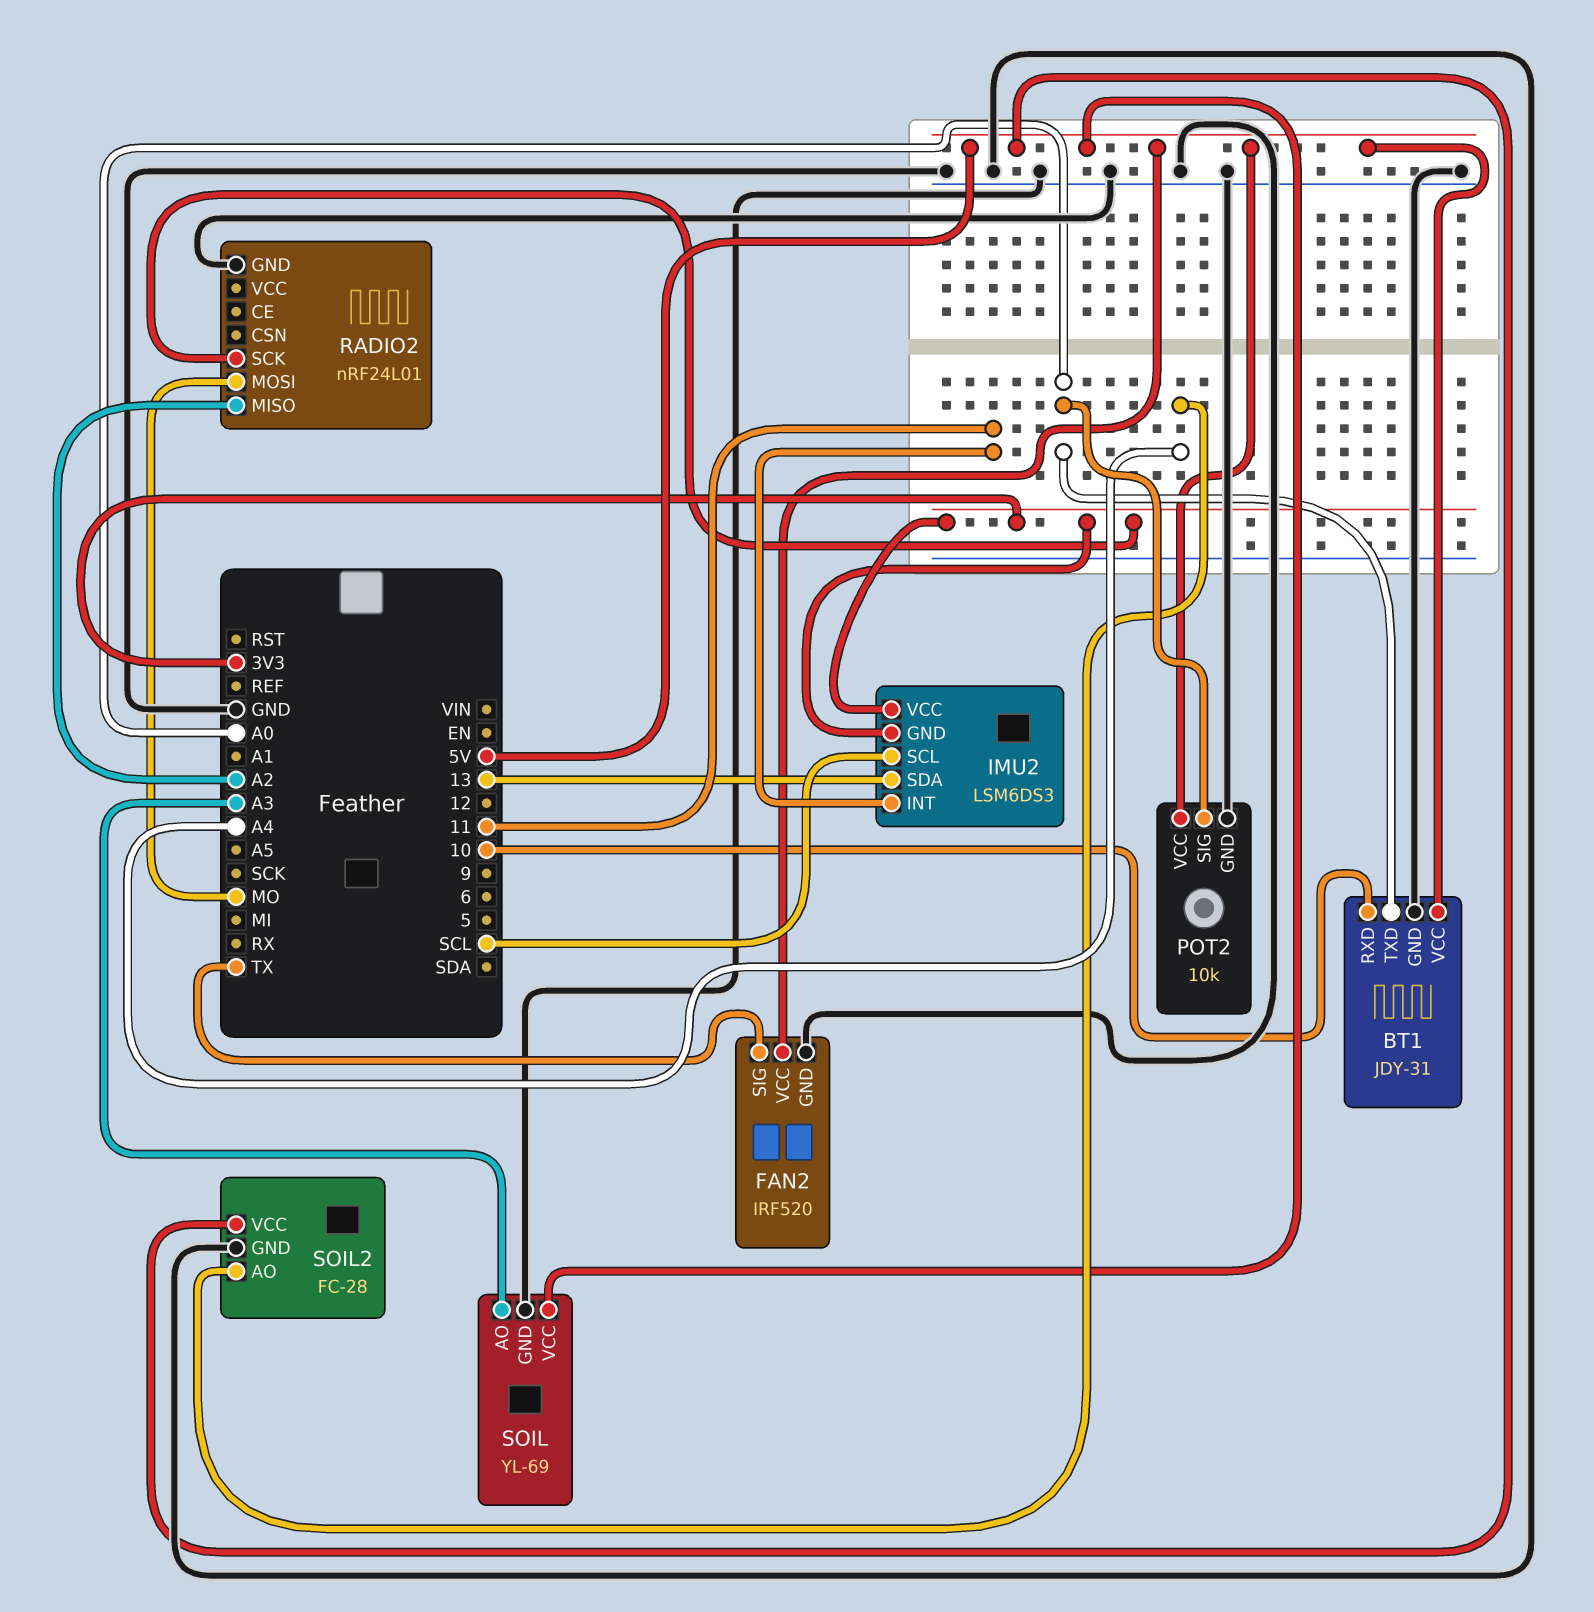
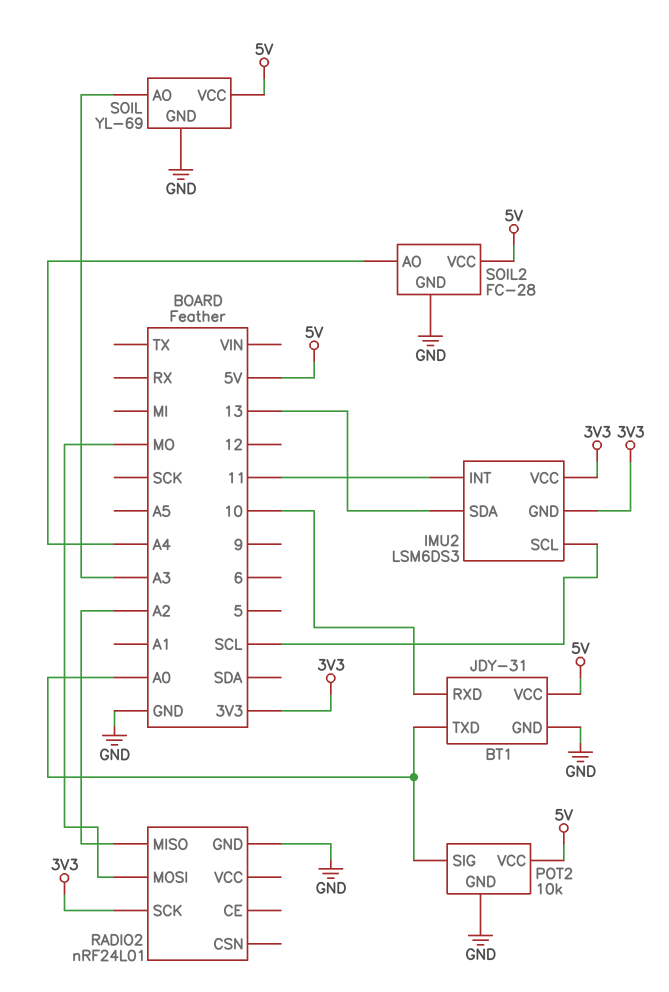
FAN2: IRF520 -> none
FAN2 pin GND: GND -> none
FAN2 pin SIG: TX -> none
FAN2 pin VCC: 5V -> none

